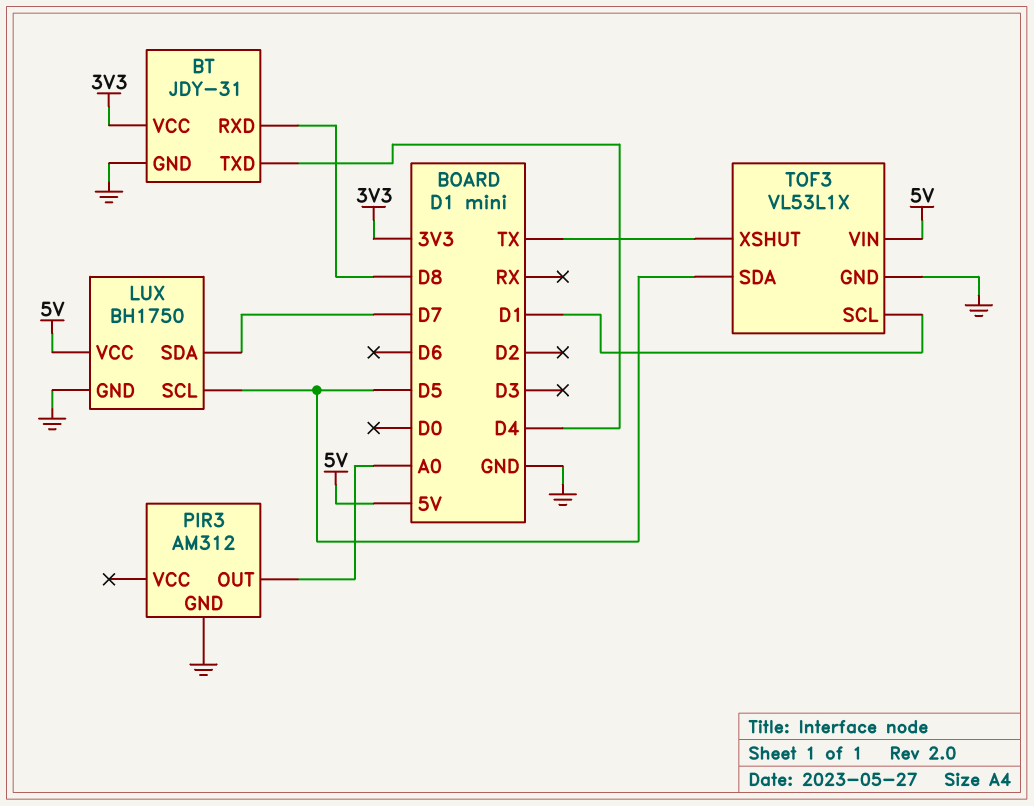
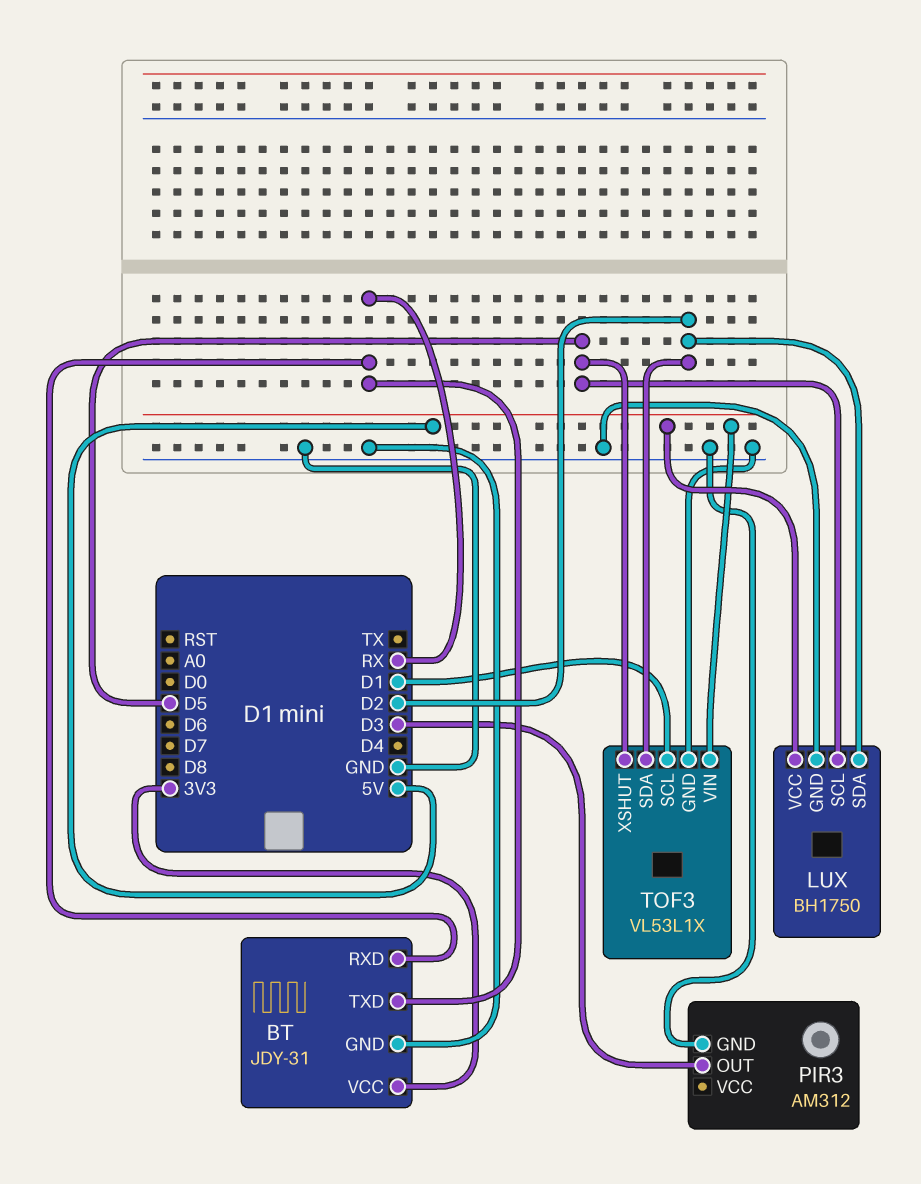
BT pin RXD: D8 -> RX
BT pin TXD: D4 -> RX
LUX pin SDA: D7 -> D2
PIR3 pin OUT: A0 -> D3
TOF3 pin SDA: D5 -> D2
TOF3 pin XSHUT: TX -> D5

